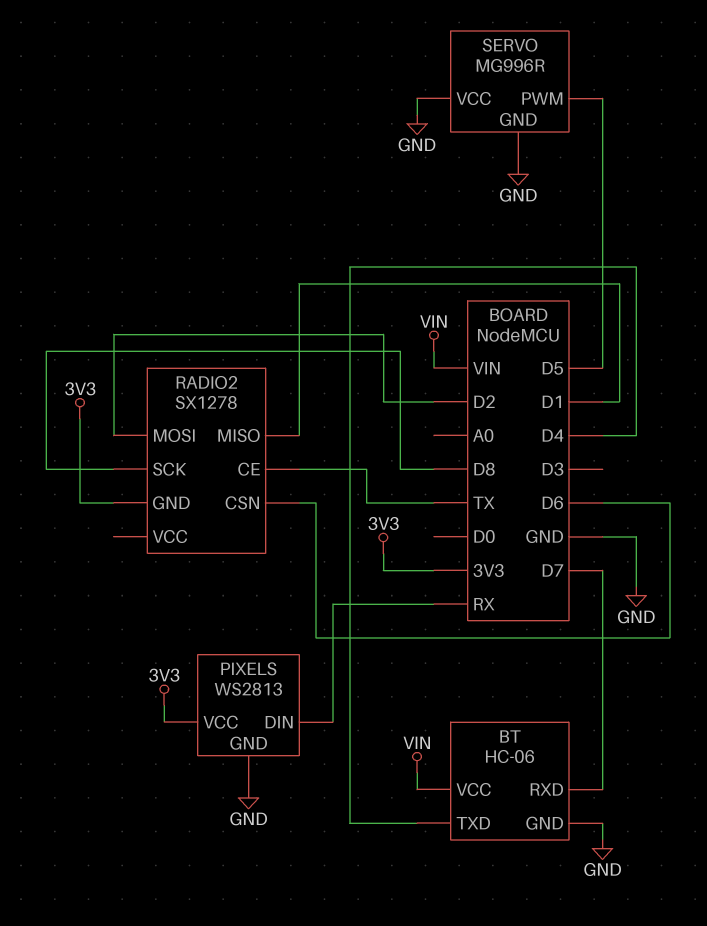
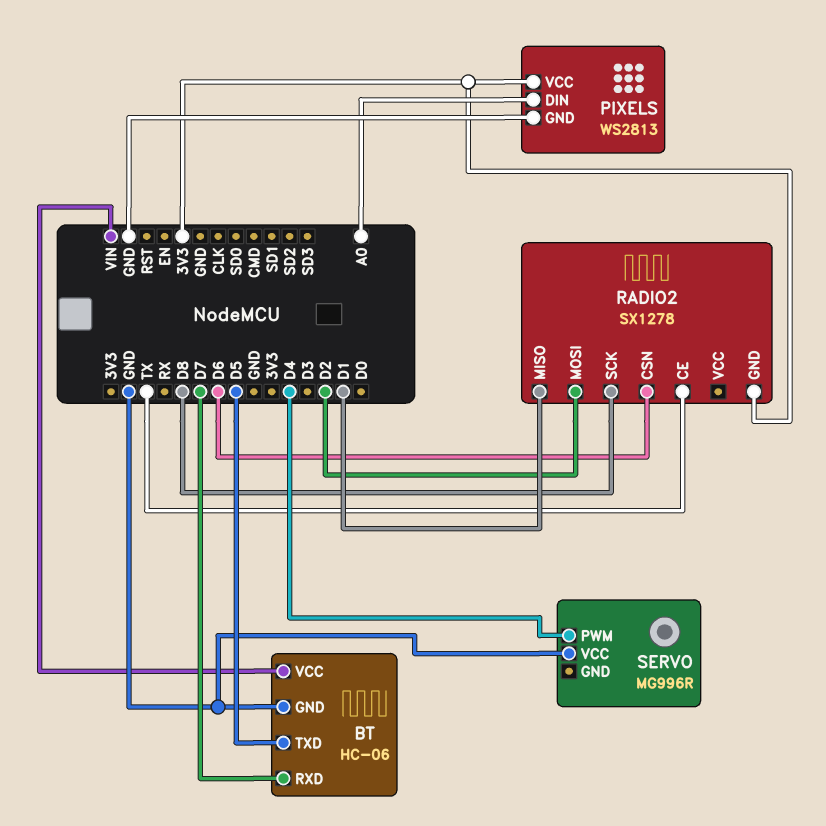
BT pin TXD: D4 -> D5
PIXELS pin DIN: RX -> A0
SERVO pin GND: GND -> none
SERVO pin PWM: D5 -> D4

